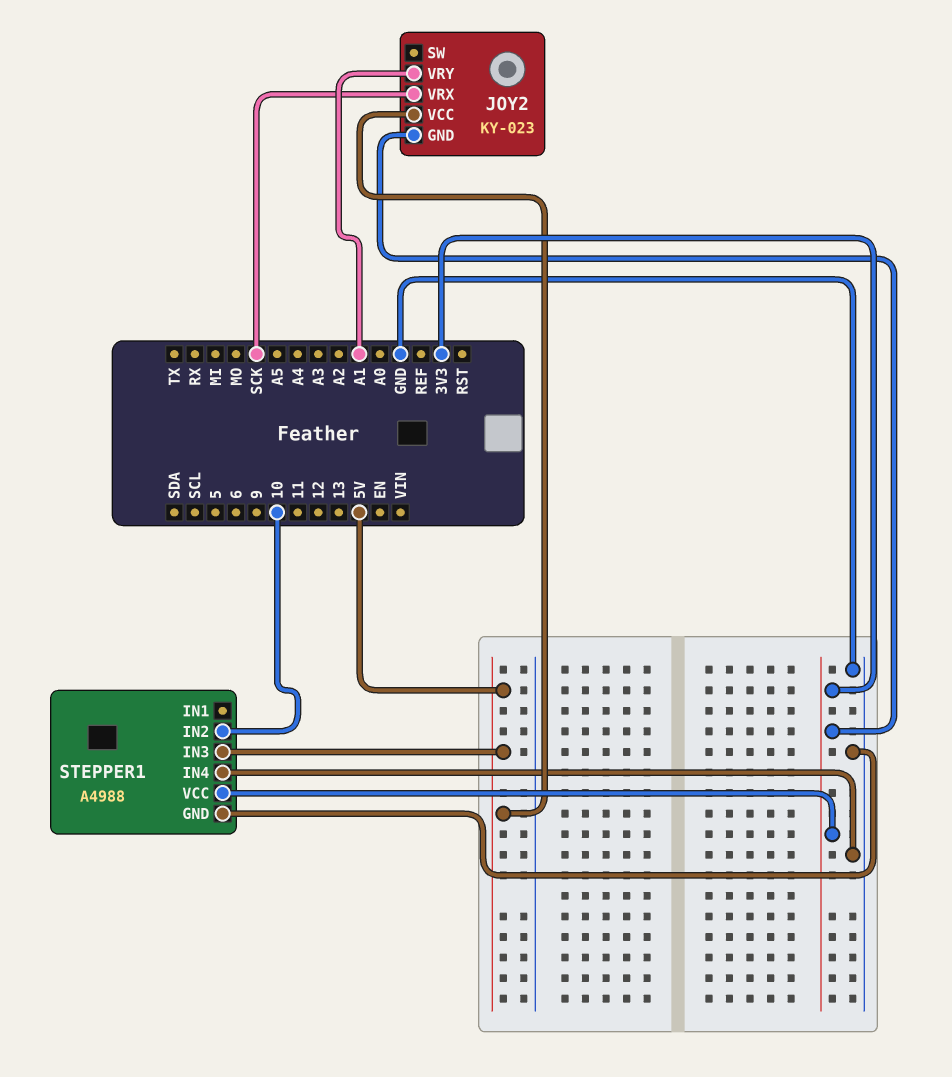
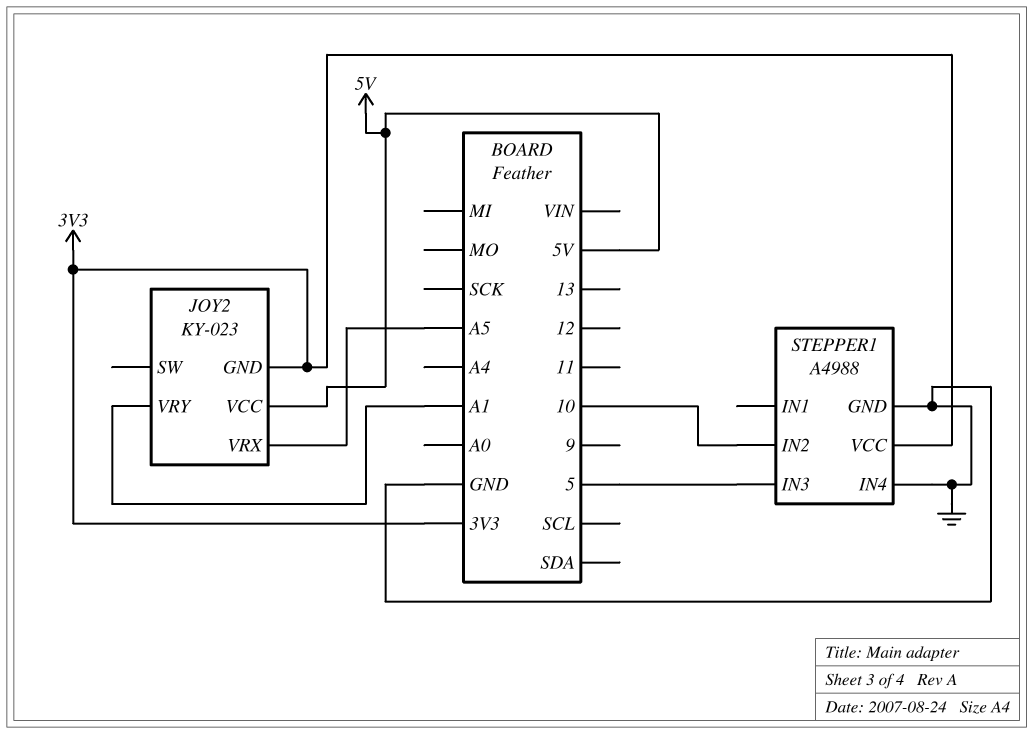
JOY2 pin VRX: SCK -> A5
STEPPER1 pin IN3: 5V -> 5

